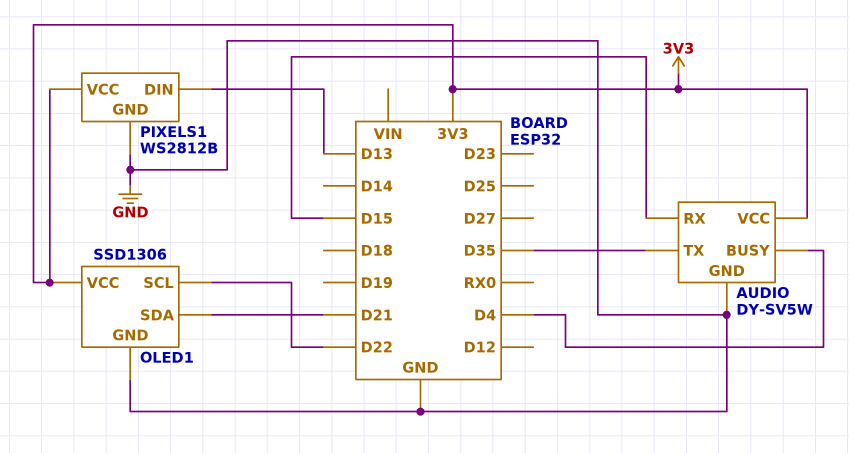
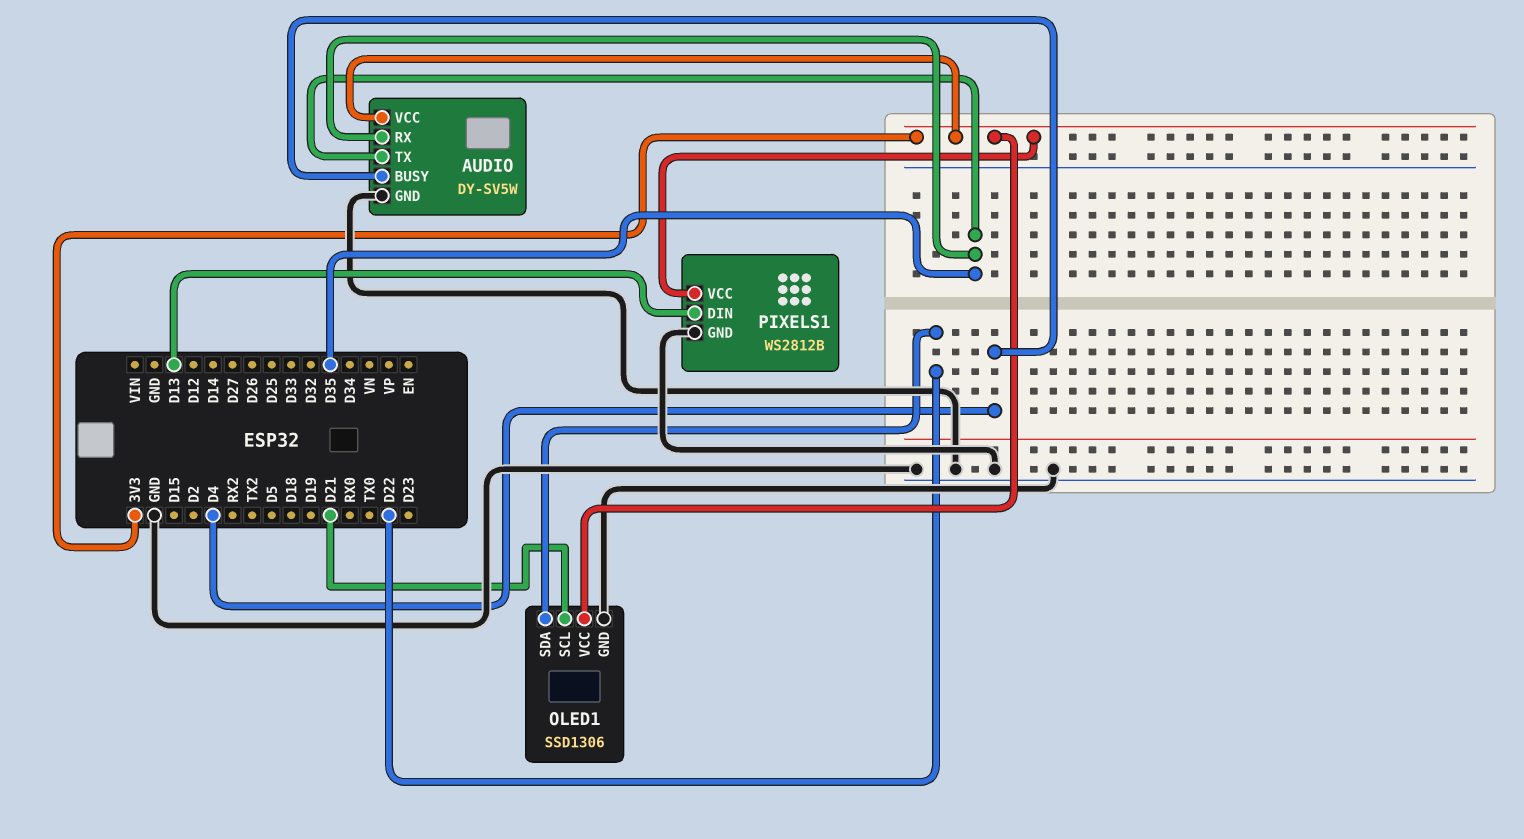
AUDIO pin RX: D15 -> D35
OLED1 pin SCL: D22 -> D21
OLED1 pin SDA: D21 -> D22

